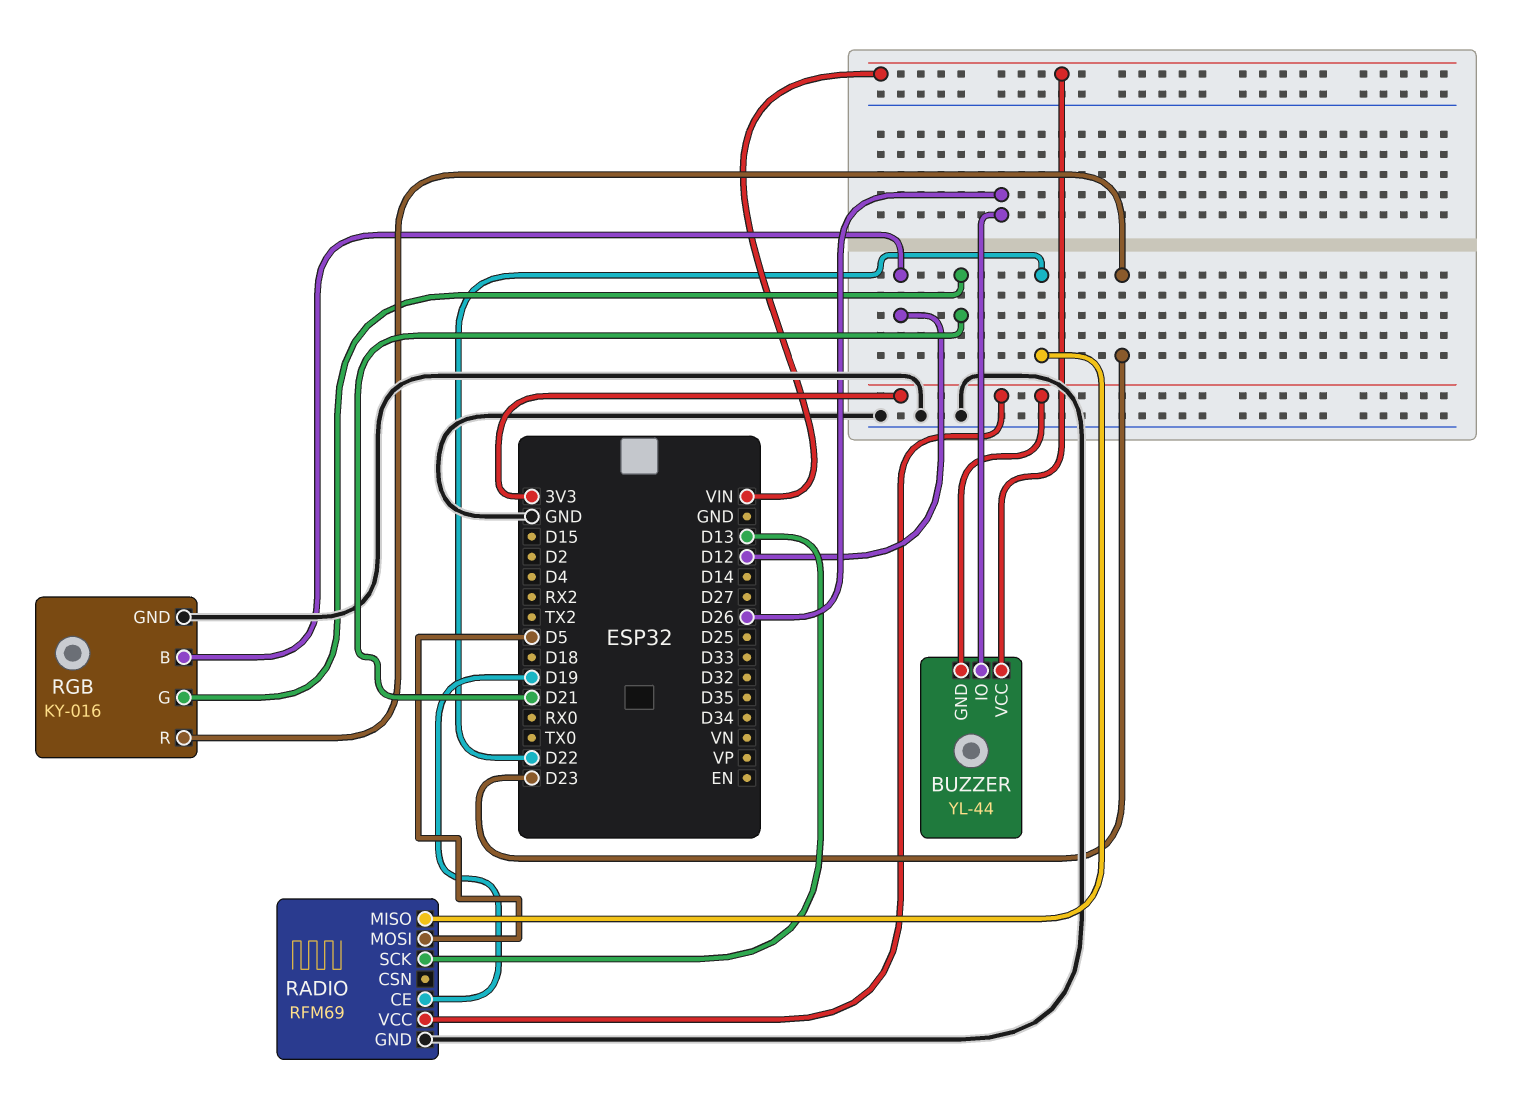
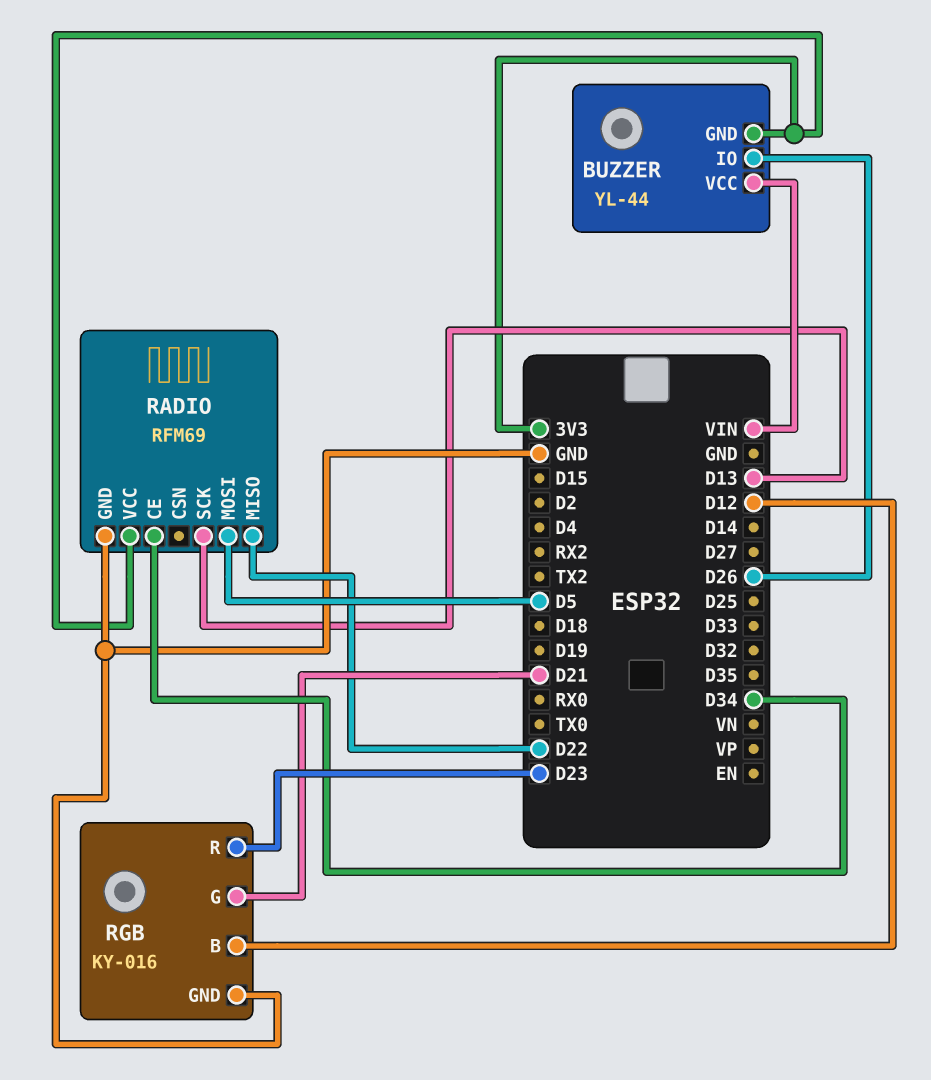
RADIO pin CE: D19 -> D34

